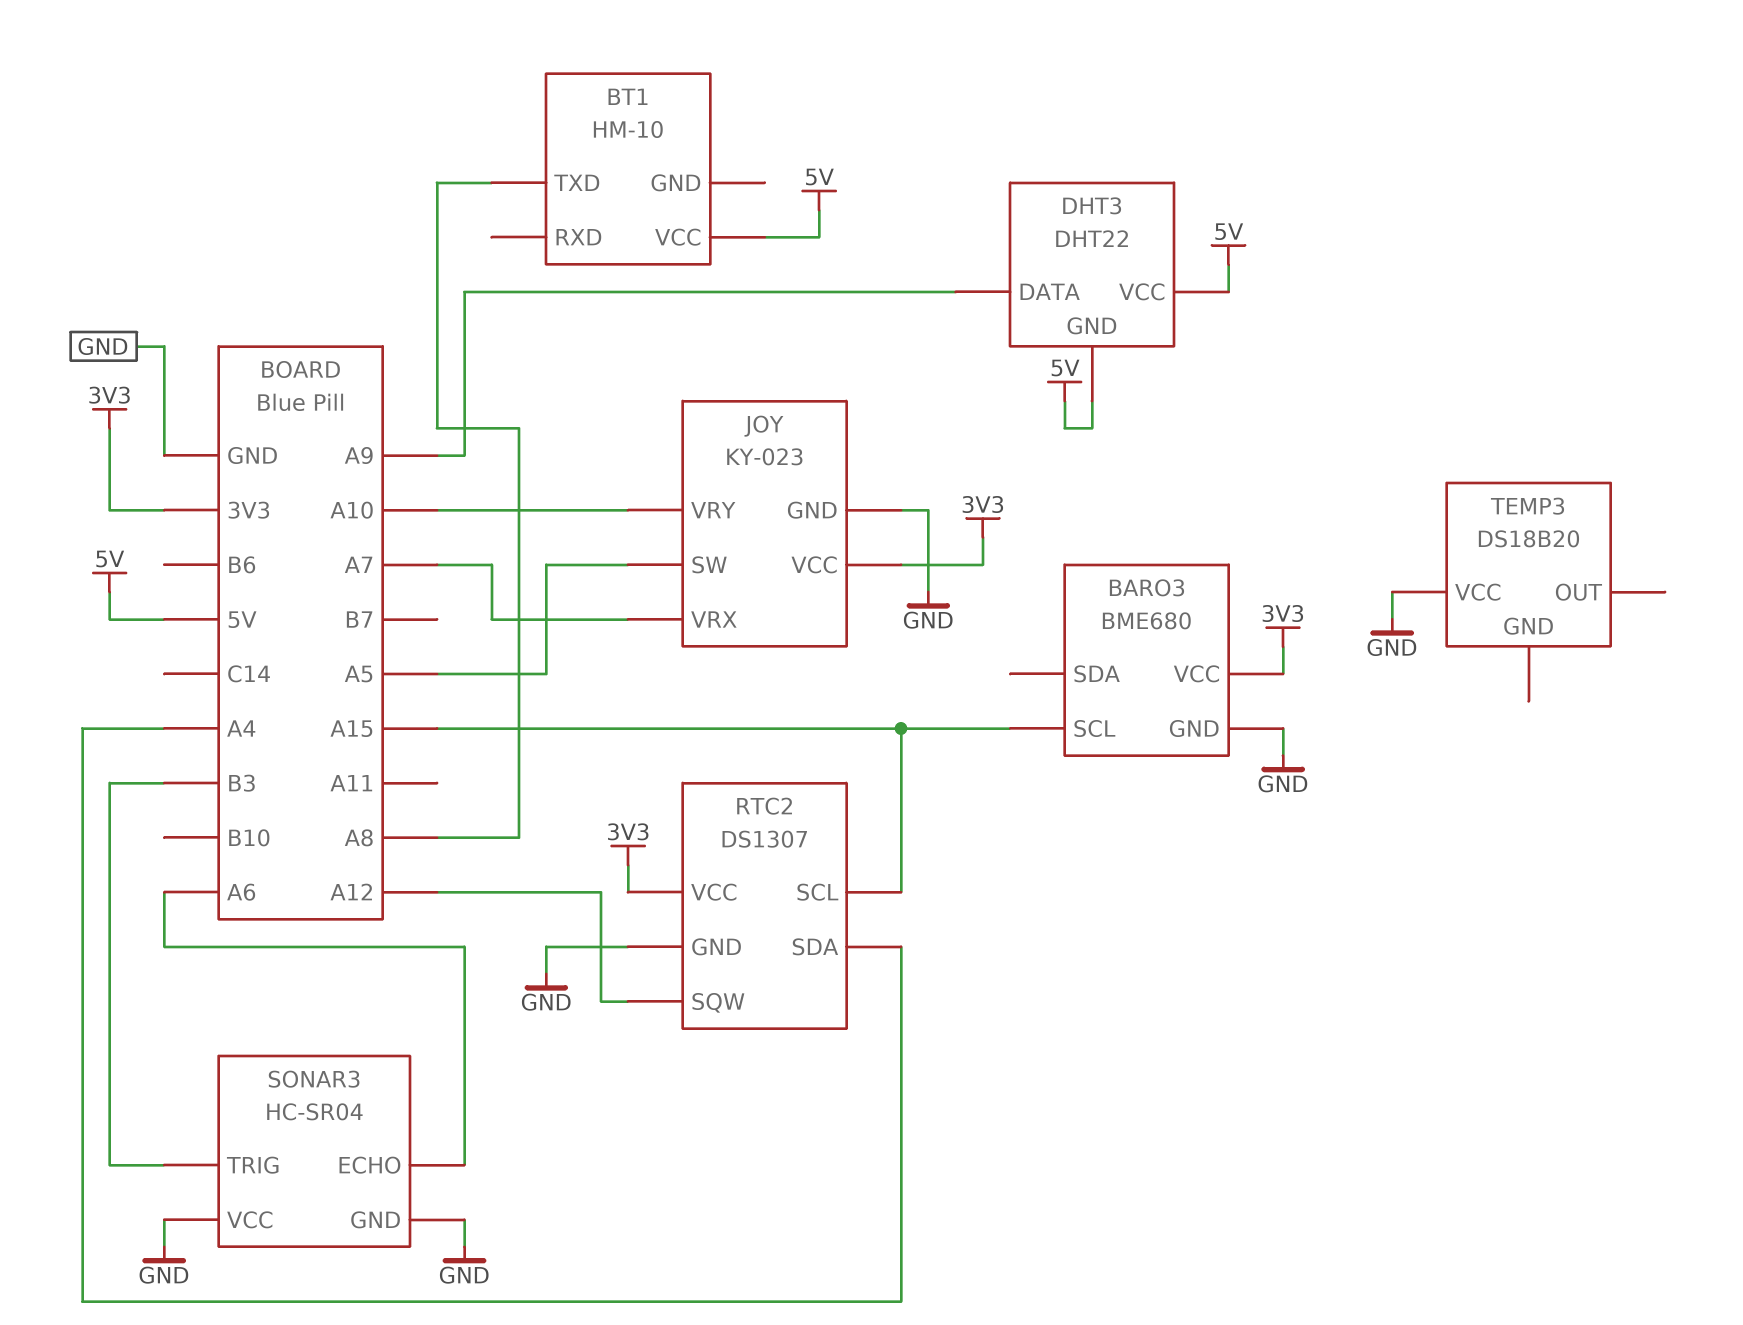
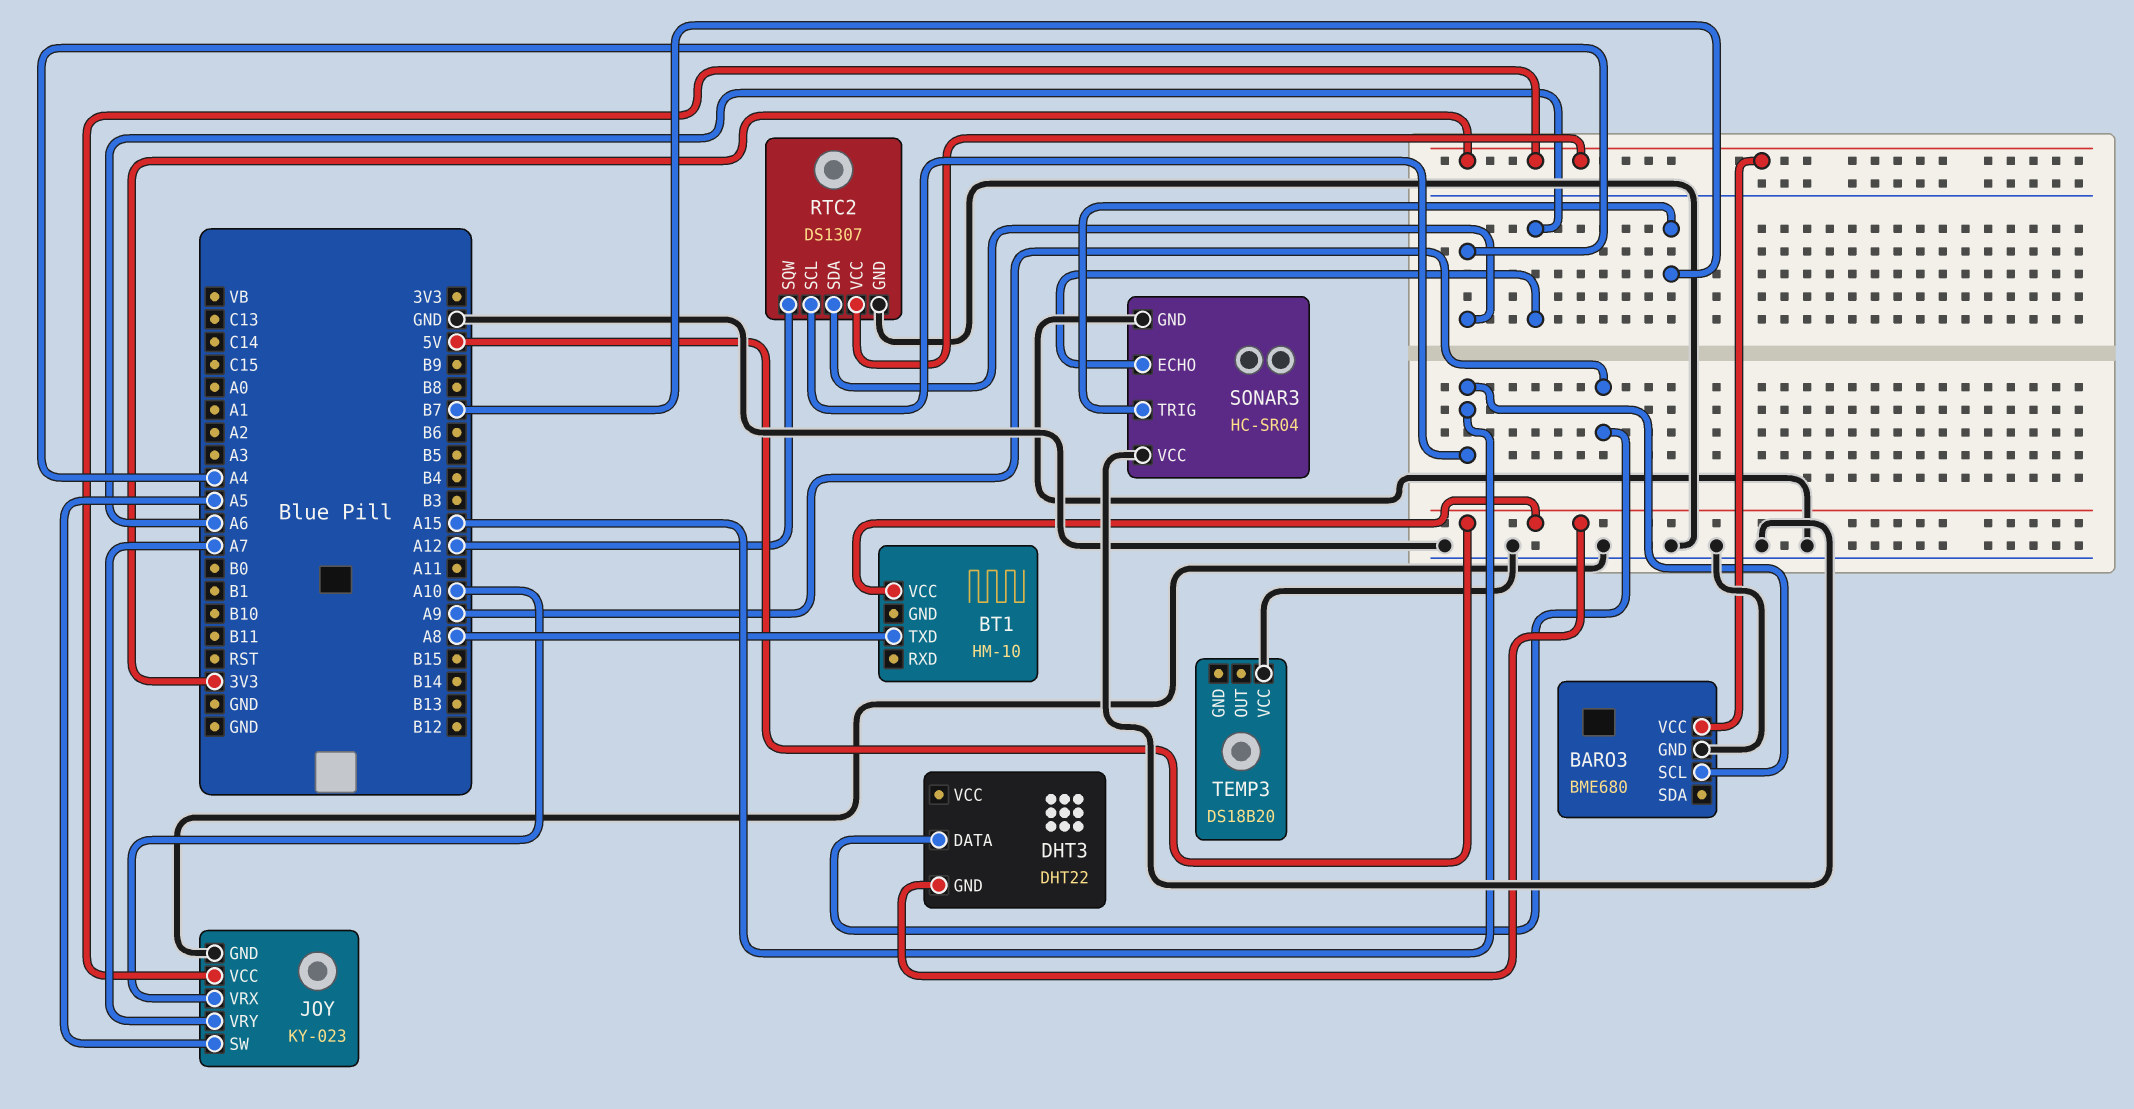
DHT3 pin VCC: 5V -> none
JOY pin VRX: A7 -> A10
JOY pin VRY: A10 -> A7
SONAR3 pin TRIG: B3 -> B7

